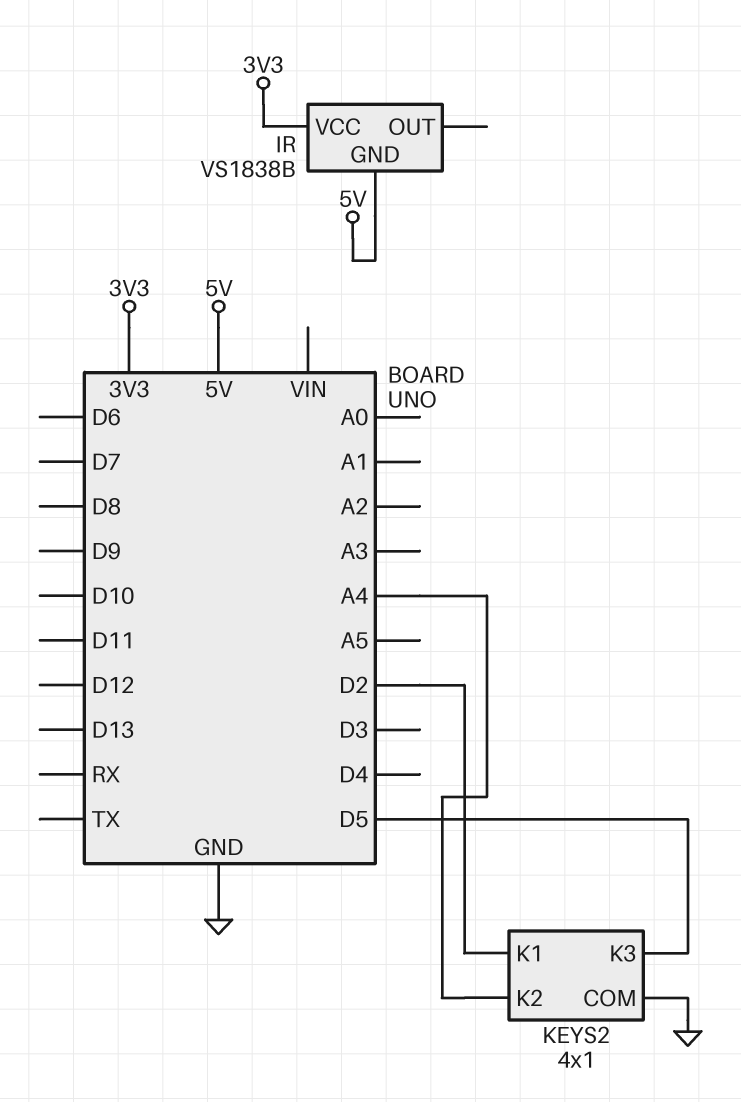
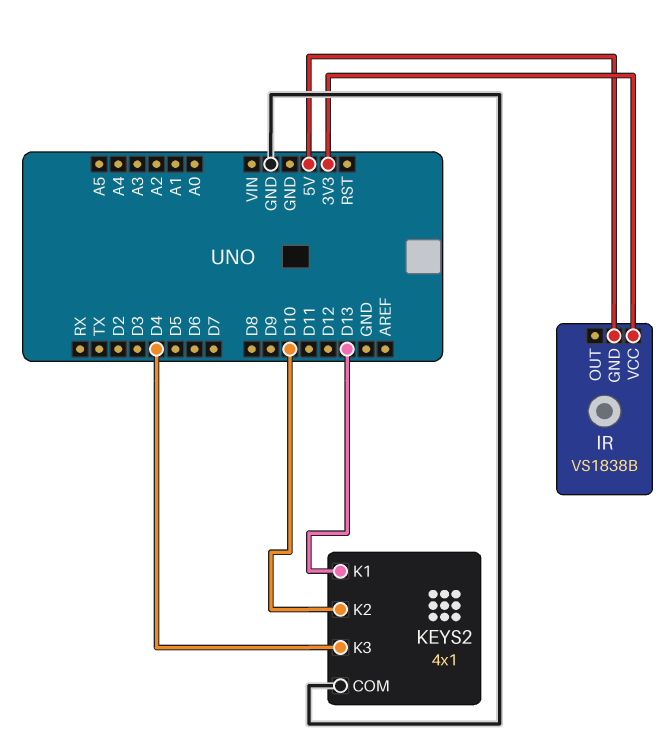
KEYS2 pin K1: D2 -> D13
KEYS2 pin K2: A4 -> D10
KEYS2 pin K3: D5 -> D4

